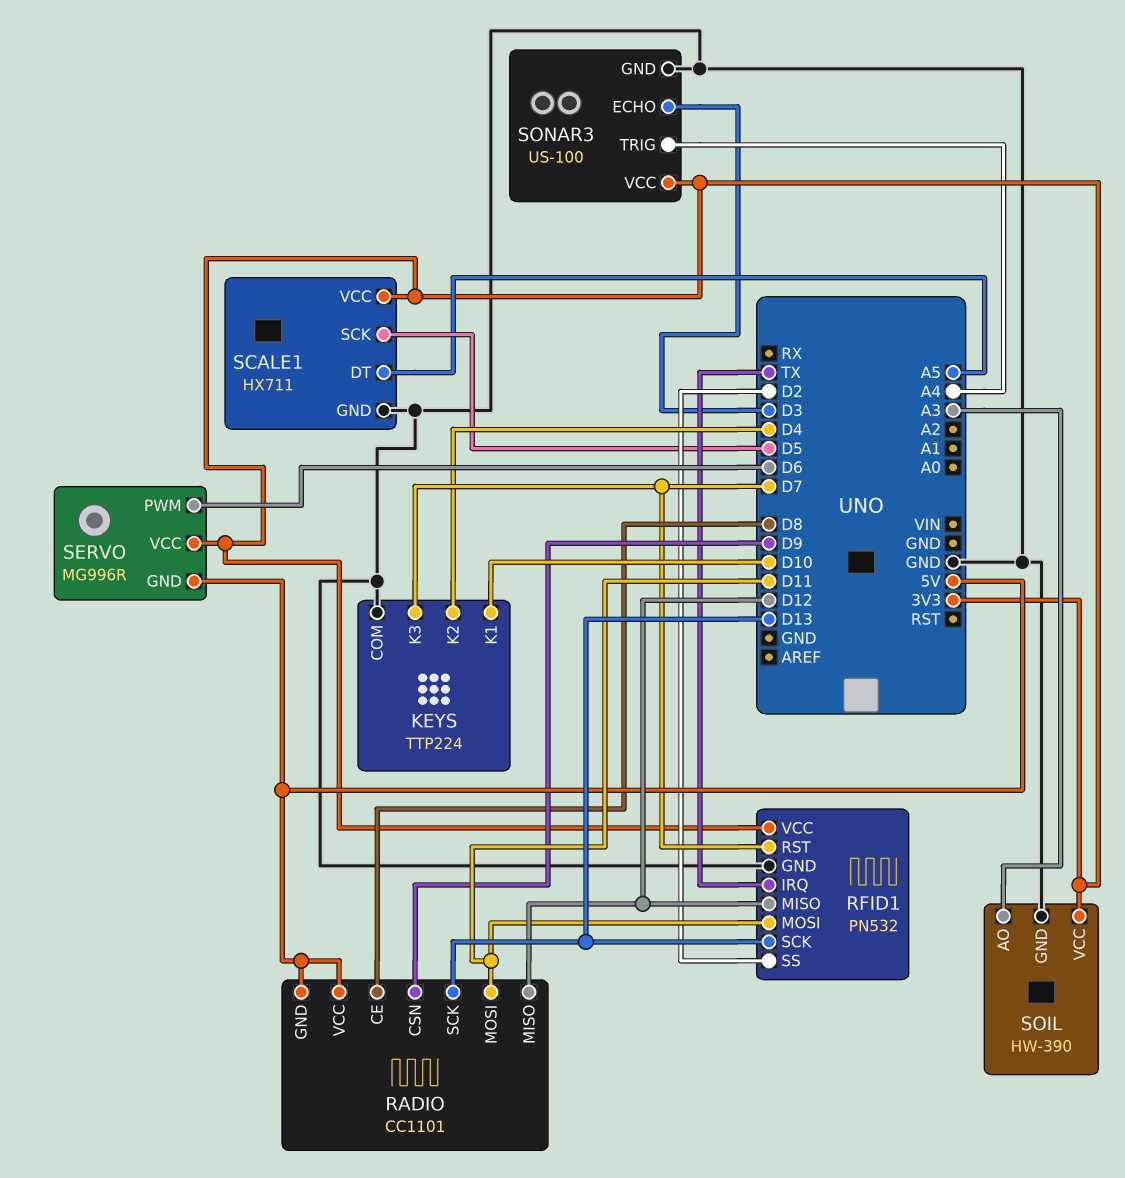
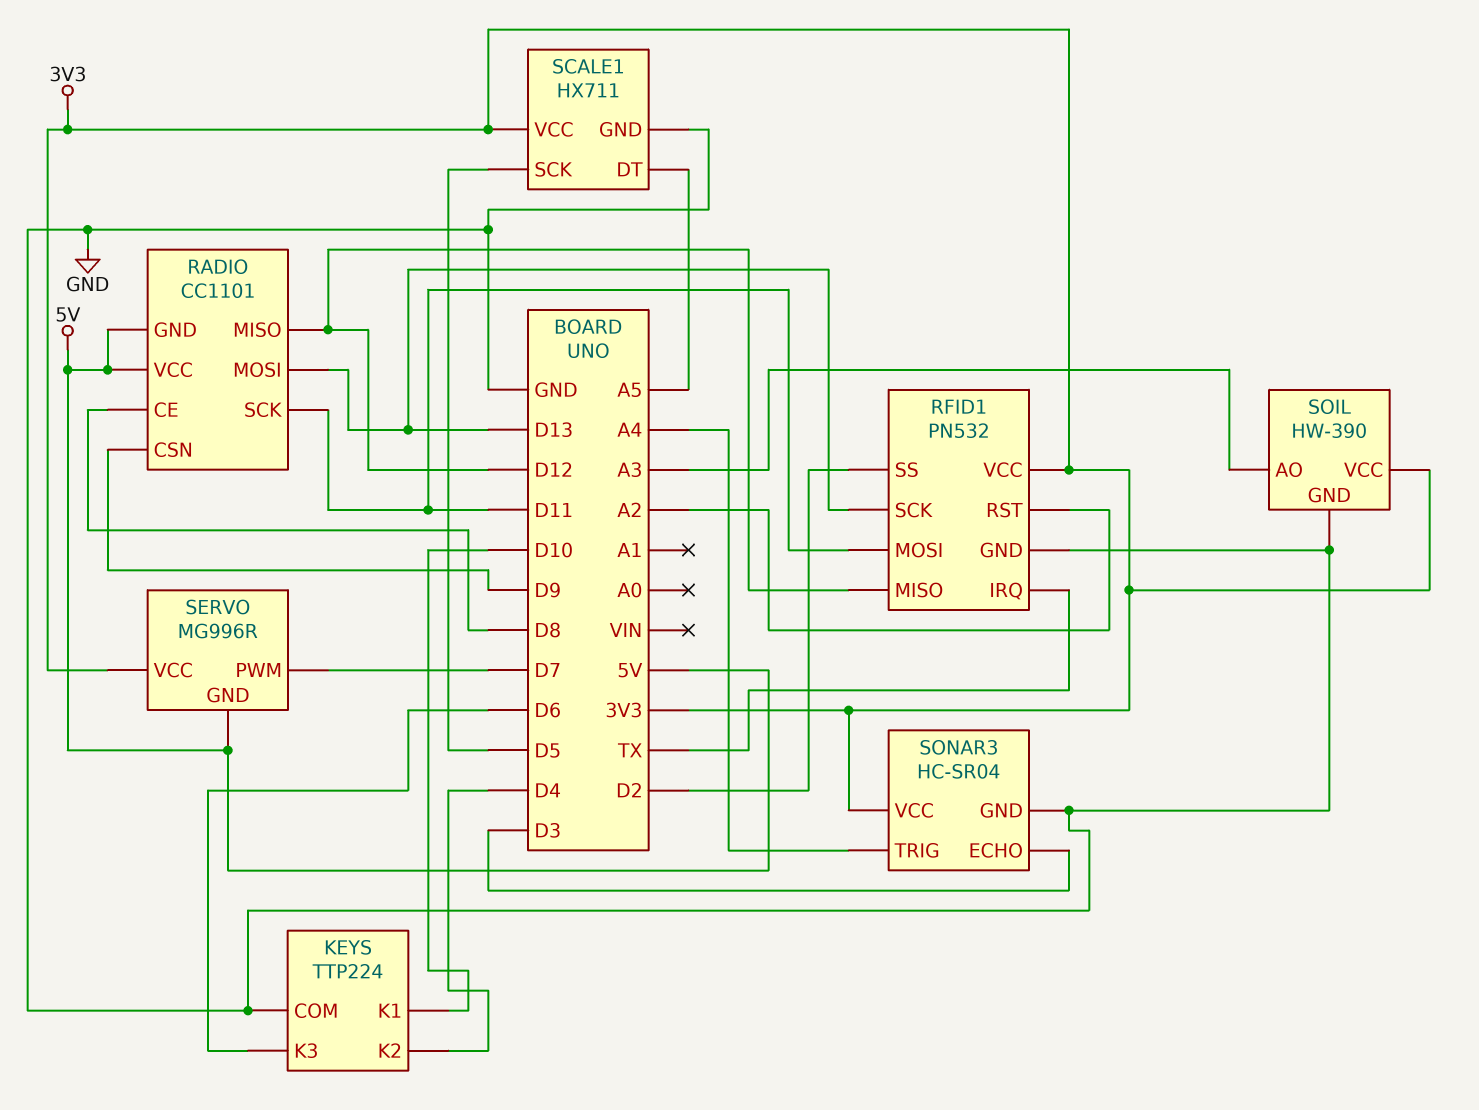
KEYS pin K3: D7 -> D6
RADIO pin MOSI: D11 -> D13
RADIO pin SCK: D13 -> D11
RFID1 pin RST: D7 -> A2
SERVO pin PWM: D6 -> D7
SONAR3: US-100 -> HC-SR04

